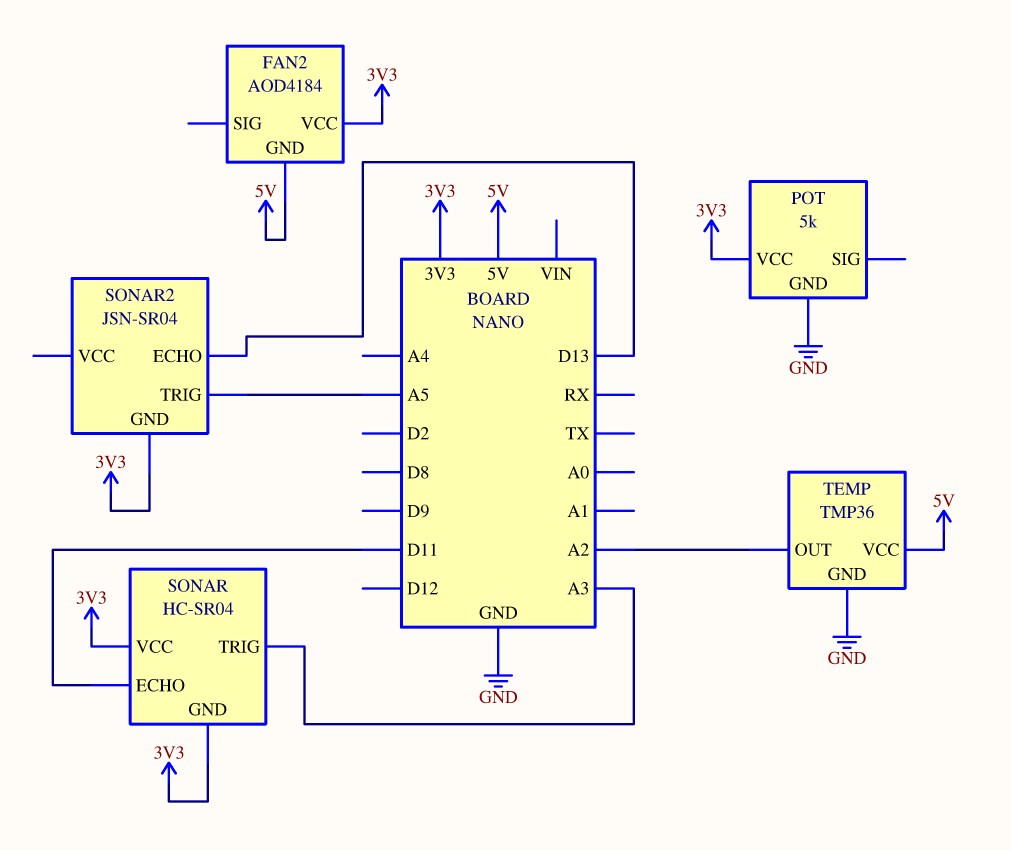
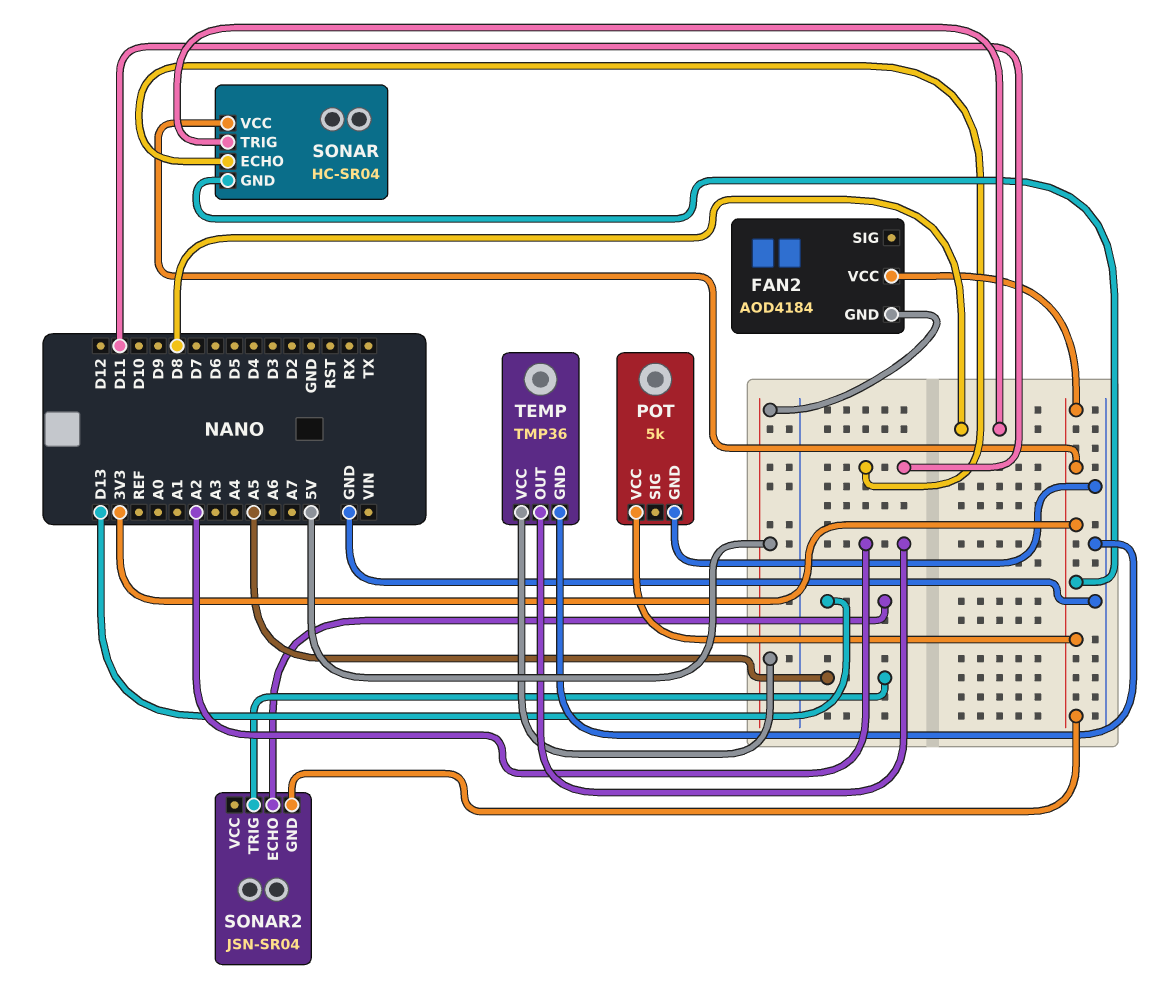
SONAR pin TRIG: A3 -> D8

